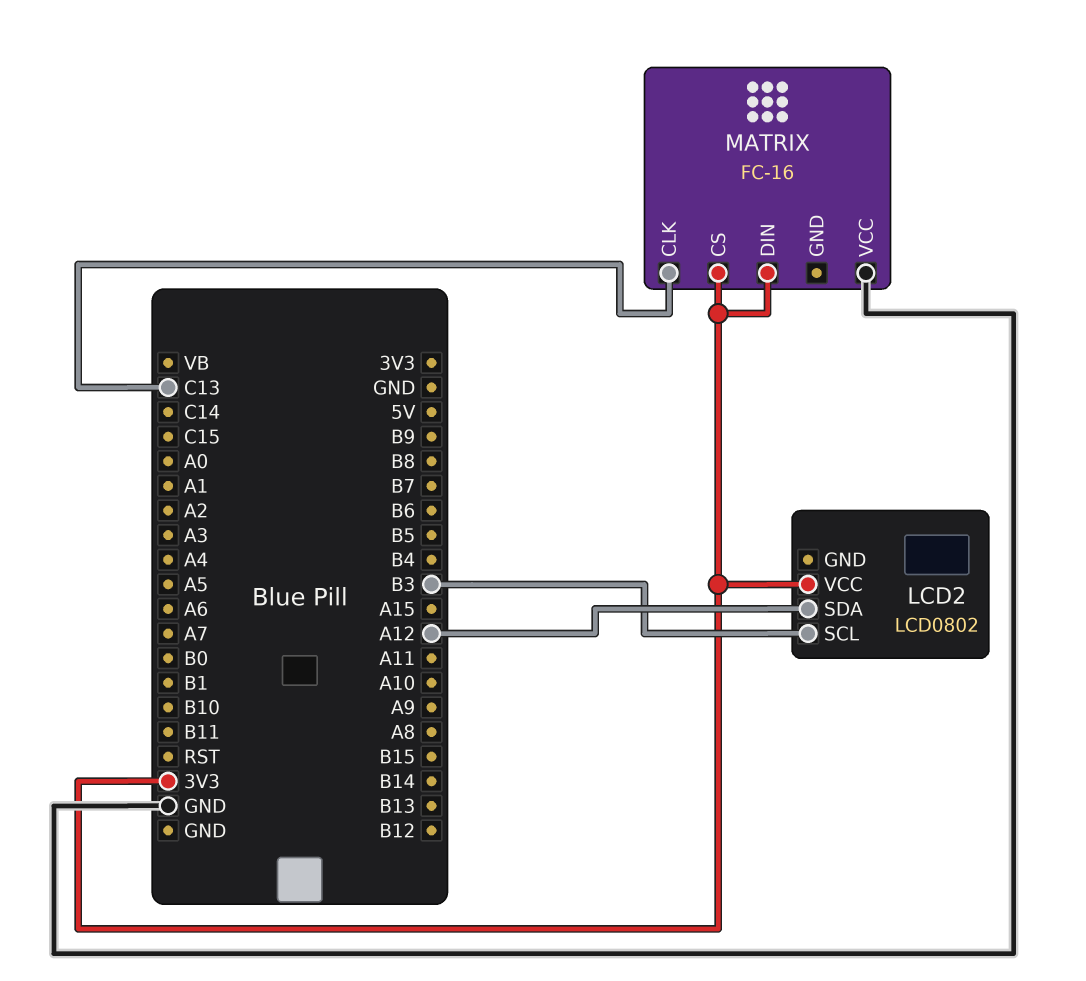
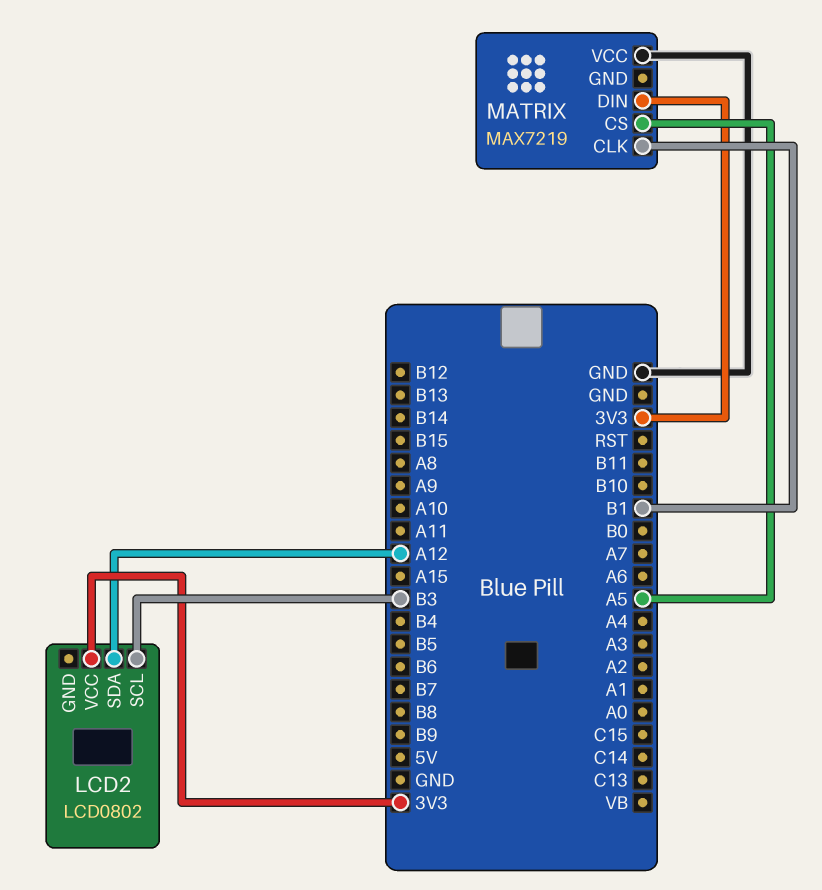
MATRIX: FC-16 -> MAX7219
MATRIX pin CLK: C13 -> B1
MATRIX pin CS: 3V3 -> A5

